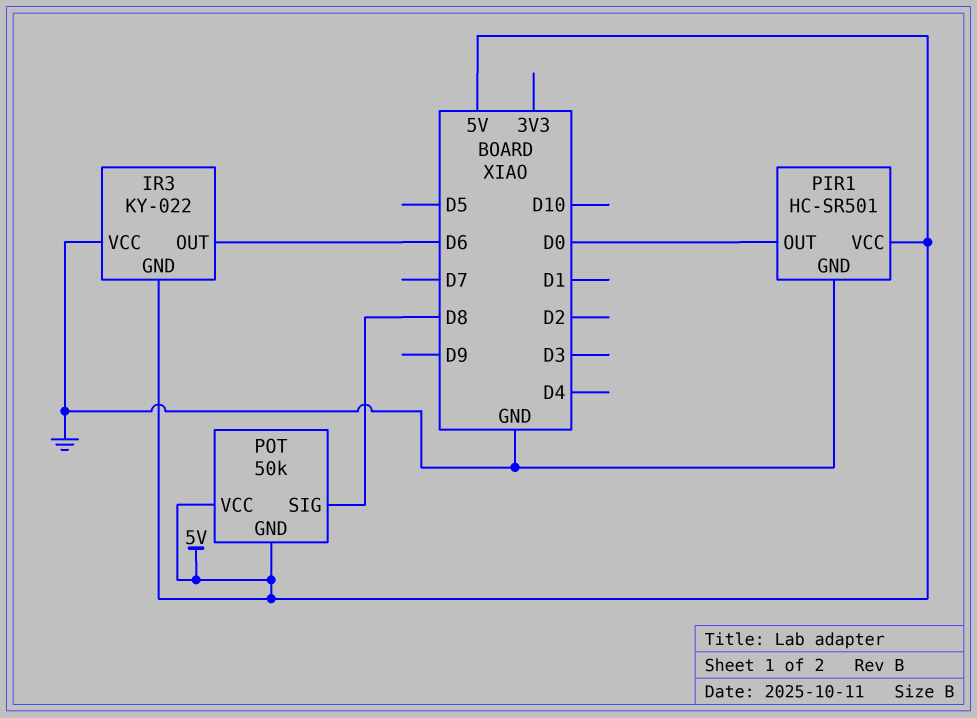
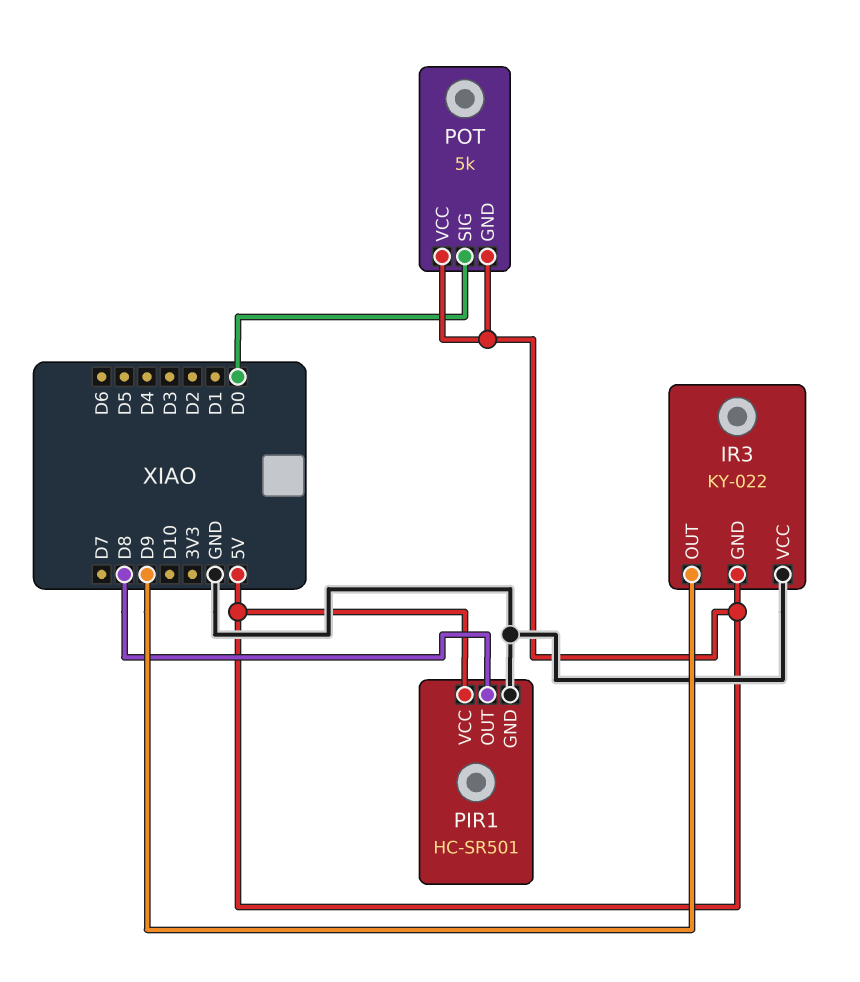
IR3 pin OUT: D6 -> D9
PIR1 pin OUT: D0 -> D8
POT: 50k -> 5k
POT pin SIG: D8 -> D0

